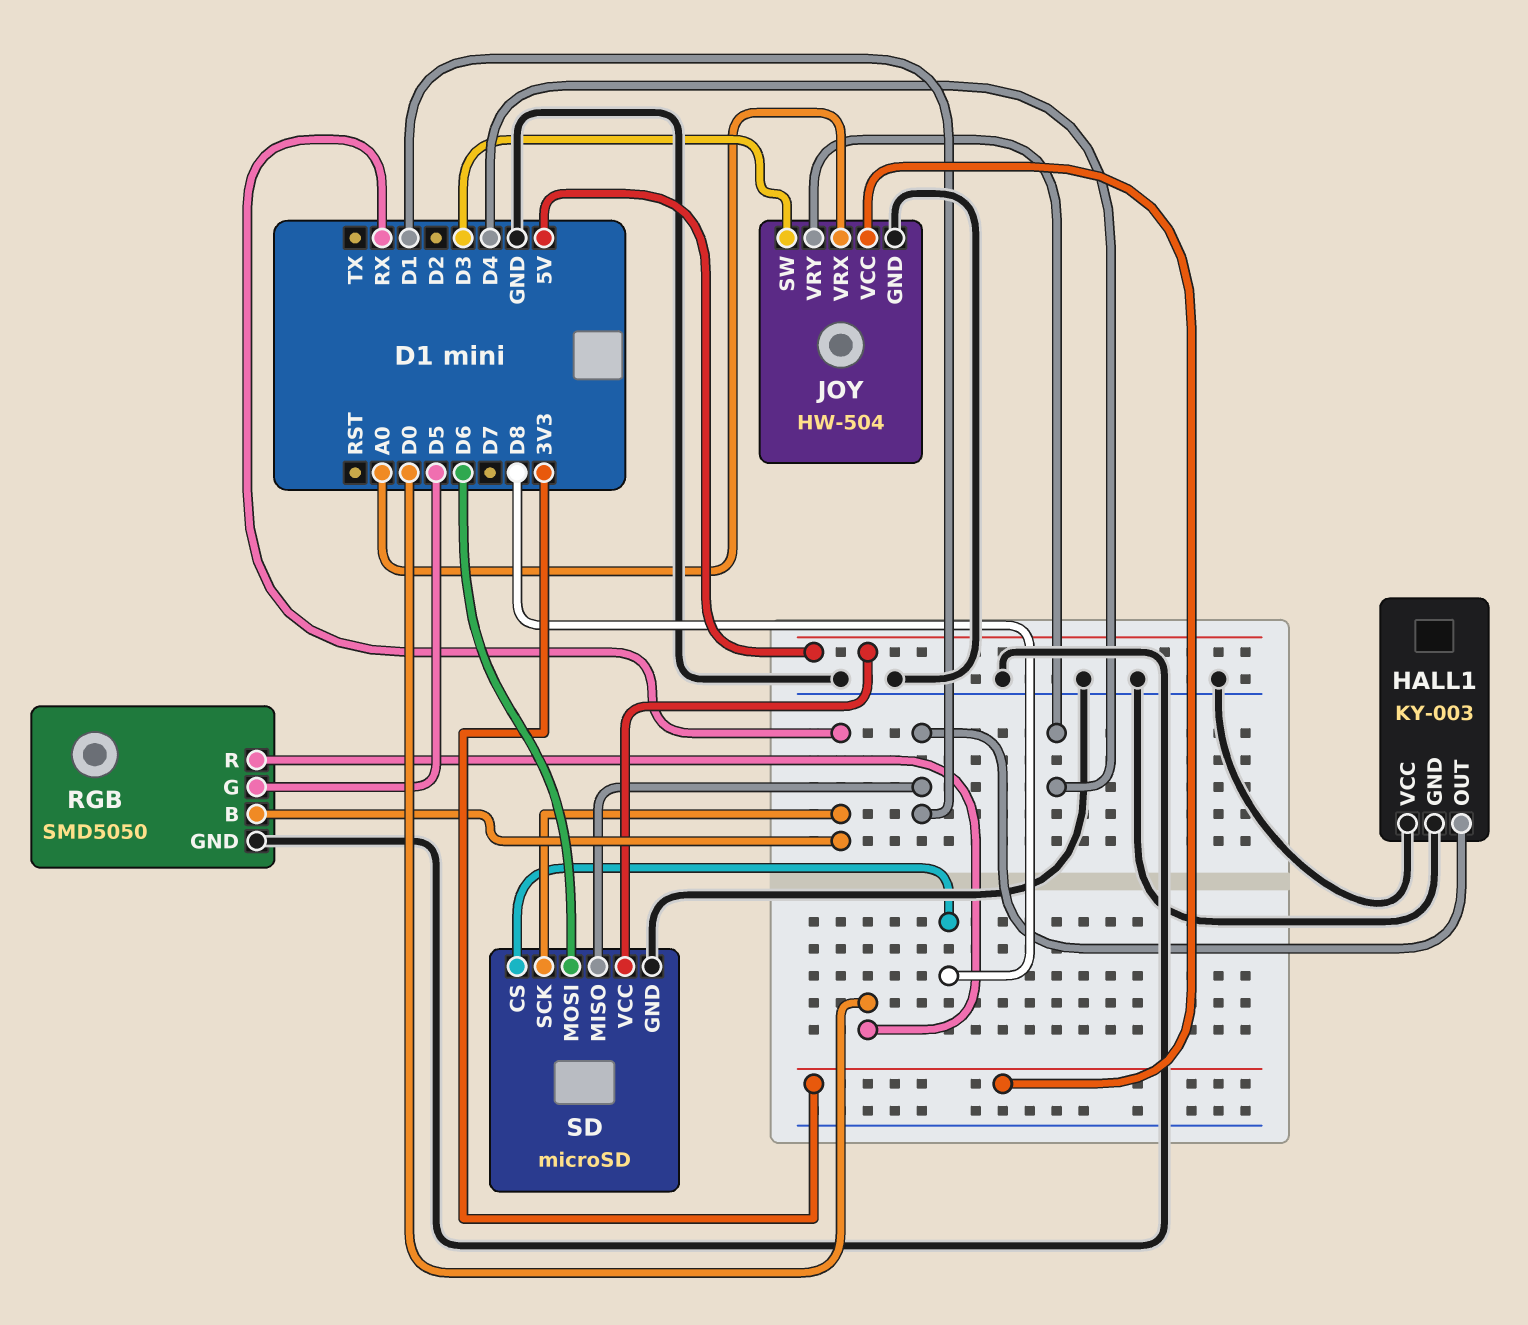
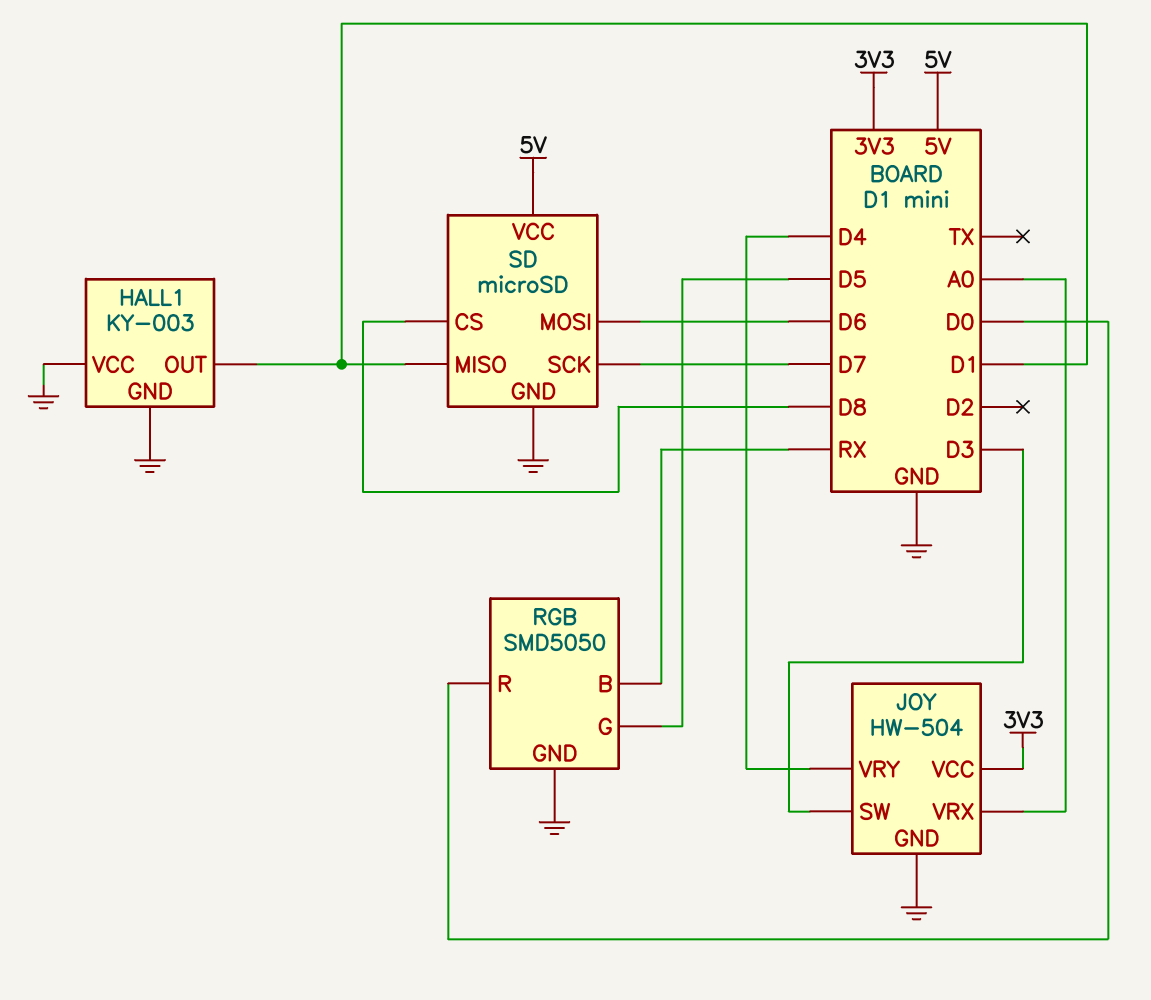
SD pin SCK: RX -> D7

